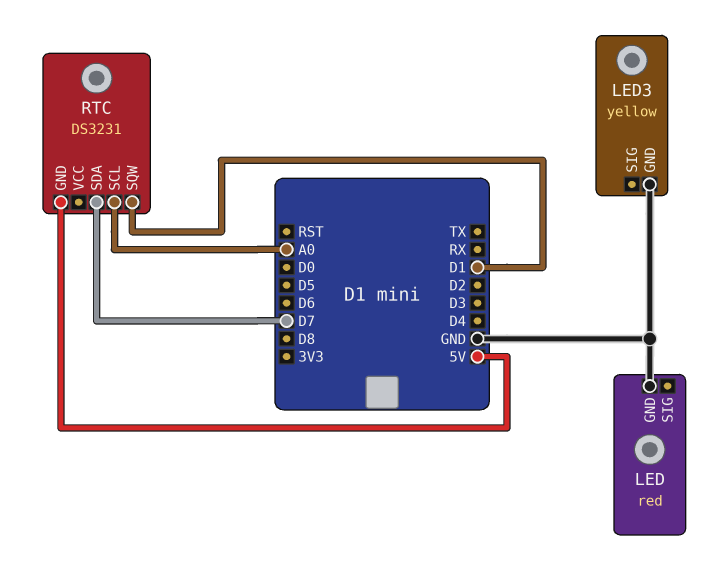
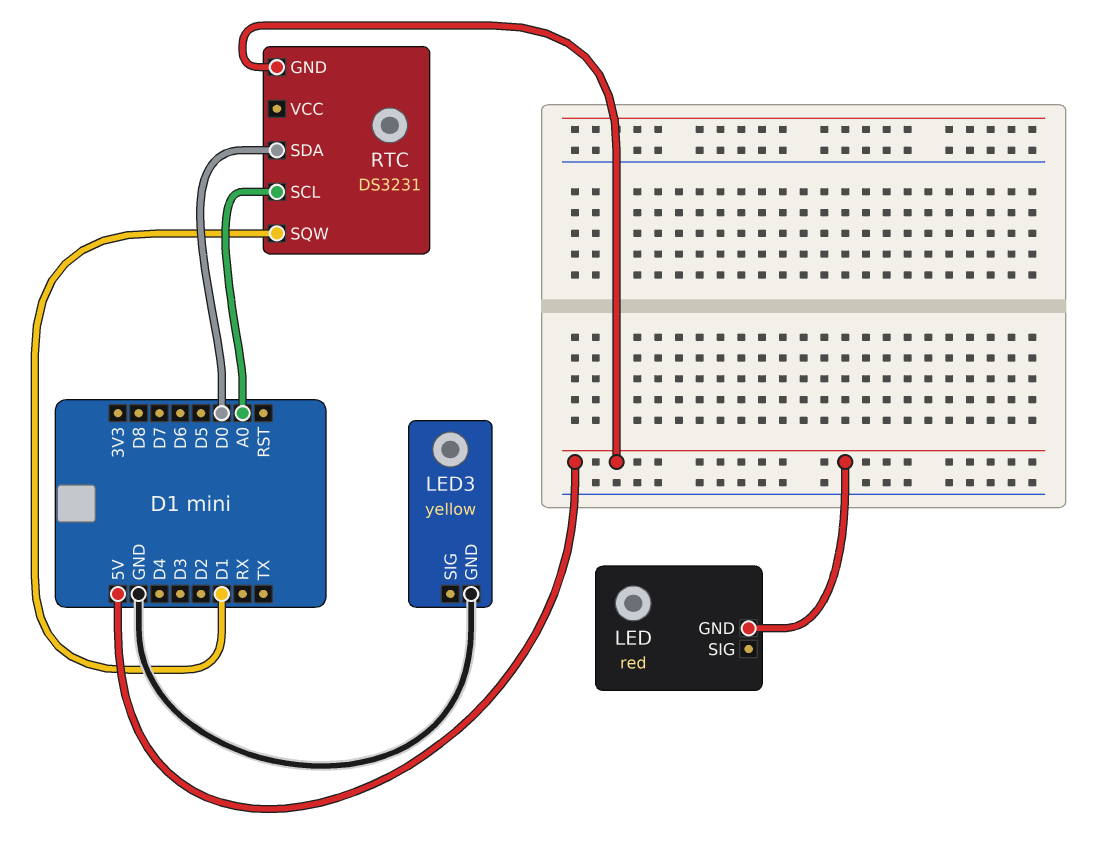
LED pin GND: GND -> 5V
RTC pin SDA: D7 -> D0

